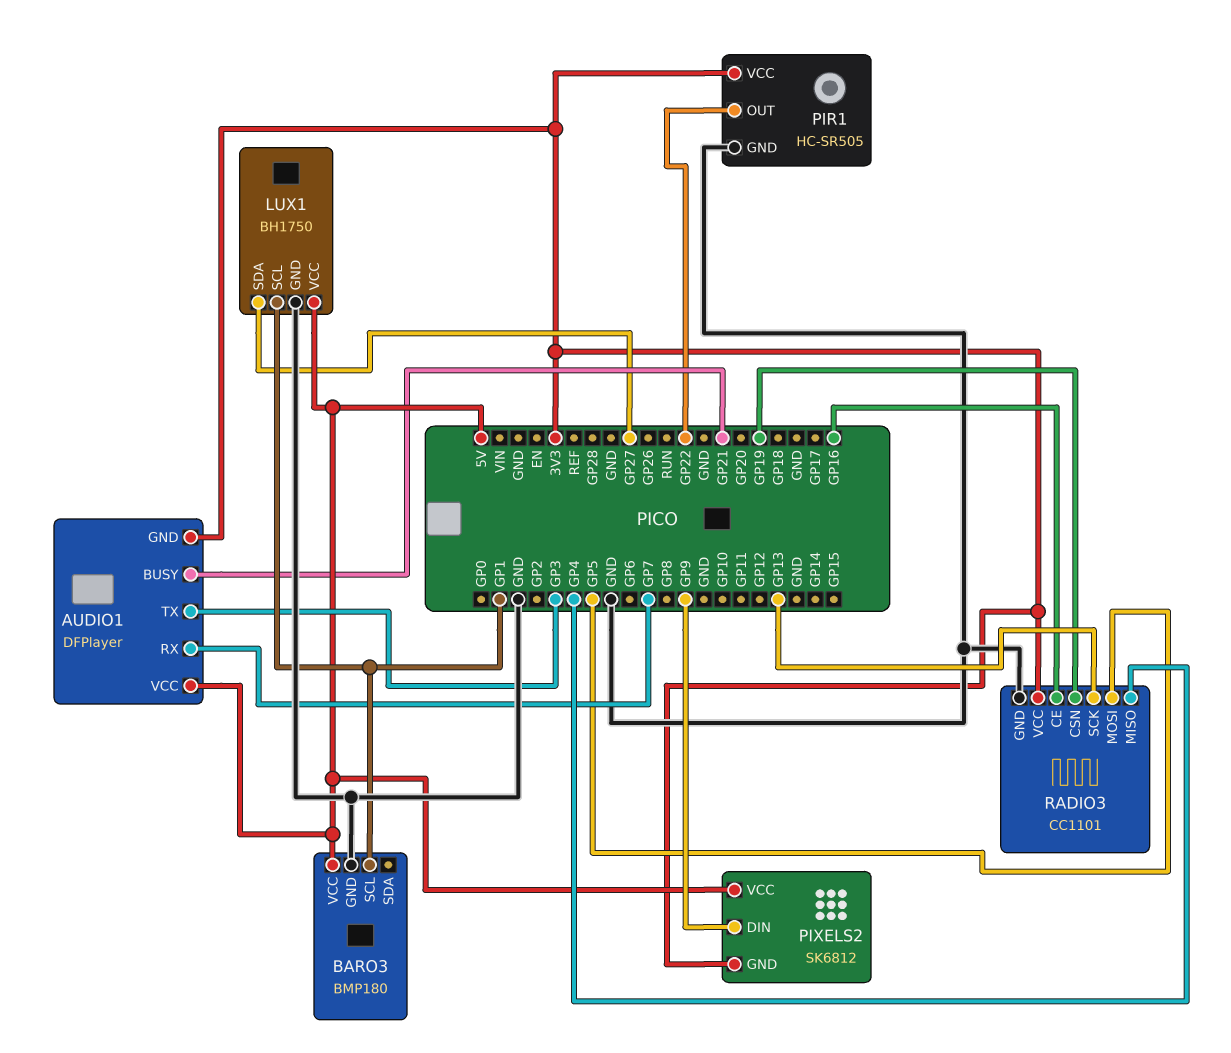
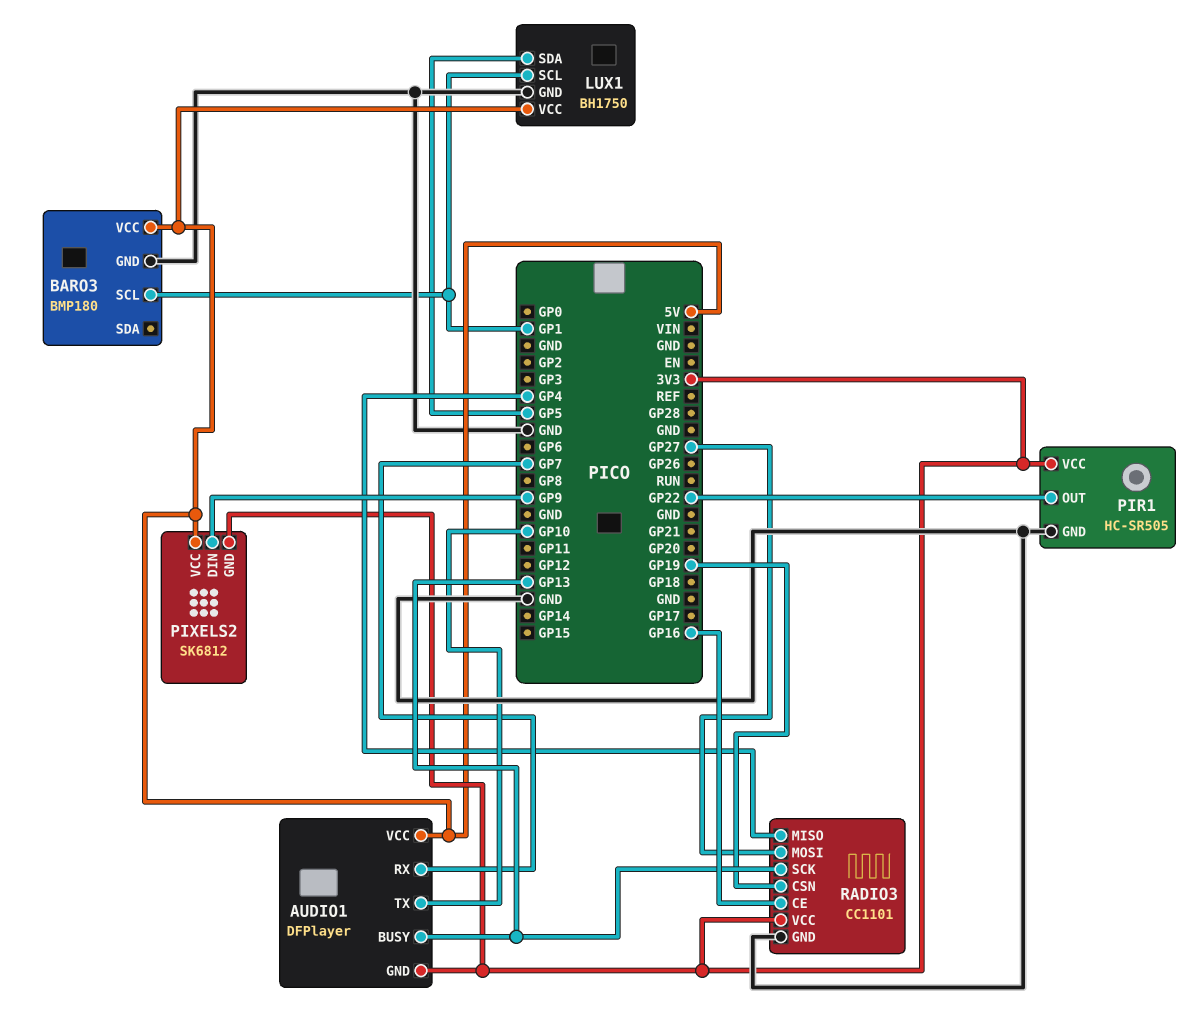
AUDIO1 pin BUSY: GP21 -> GP13
AUDIO1 pin TX: GP3 -> GP10
LUX1 pin SDA: GP27 -> GP5
RADIO3 pin MOSI: GP5 -> GP27

